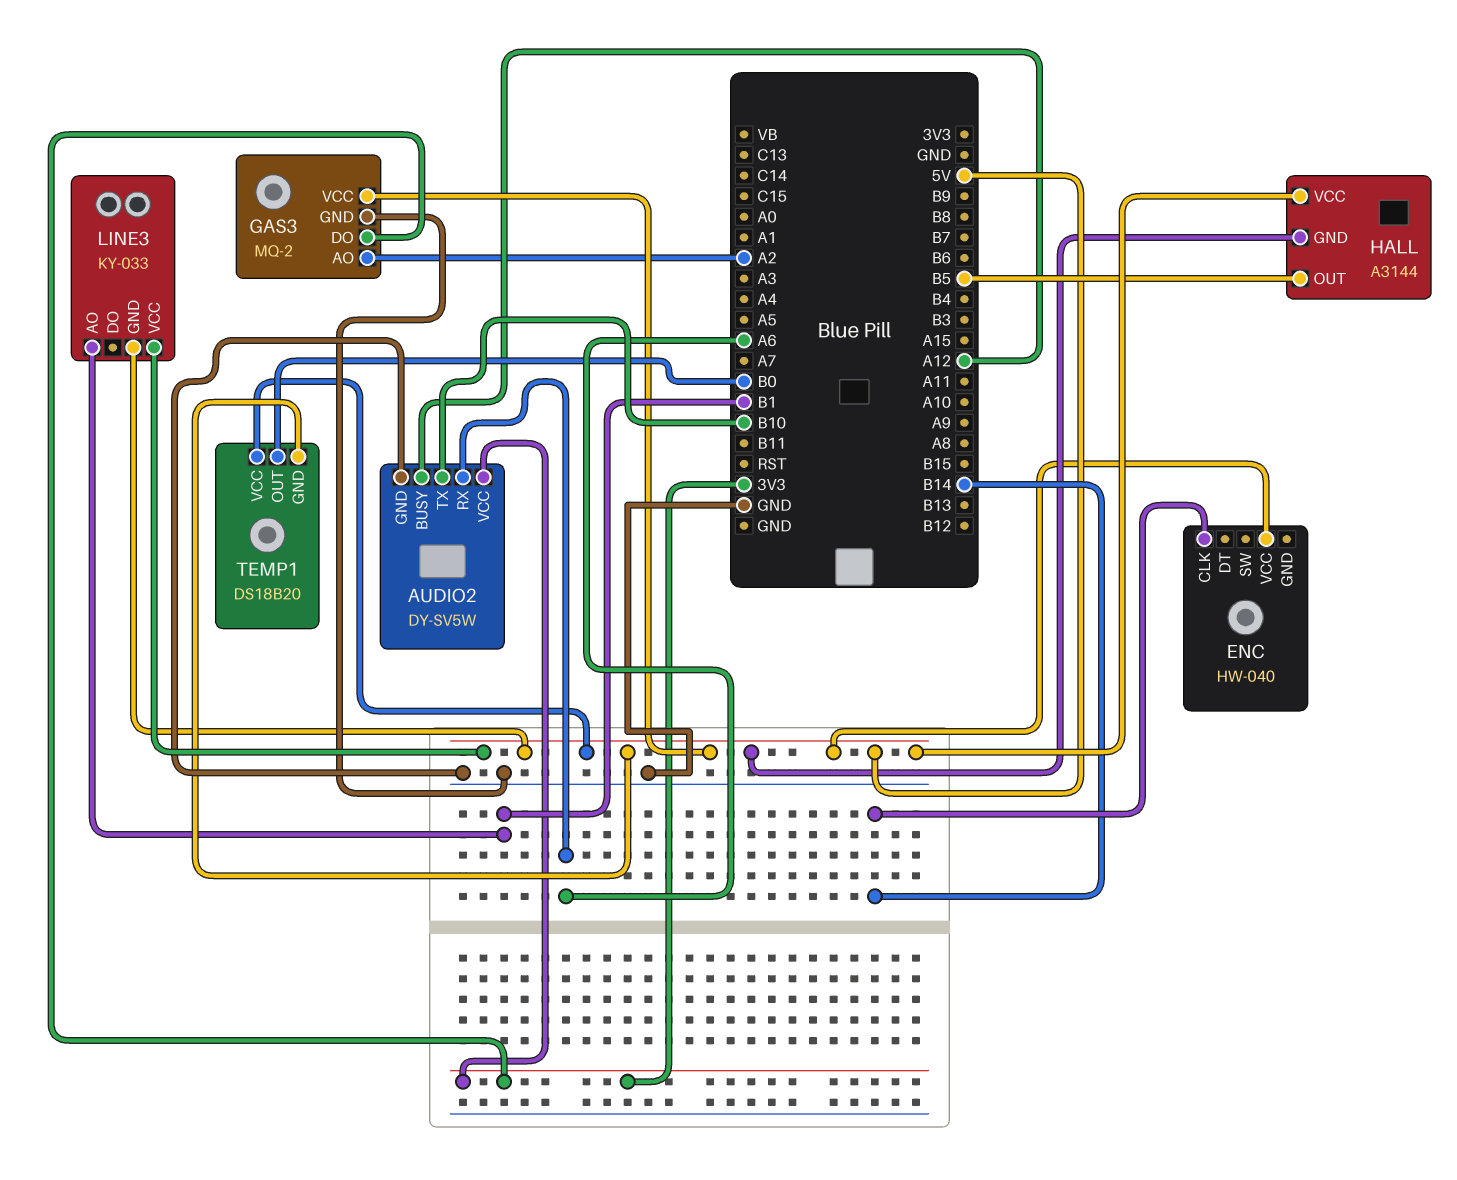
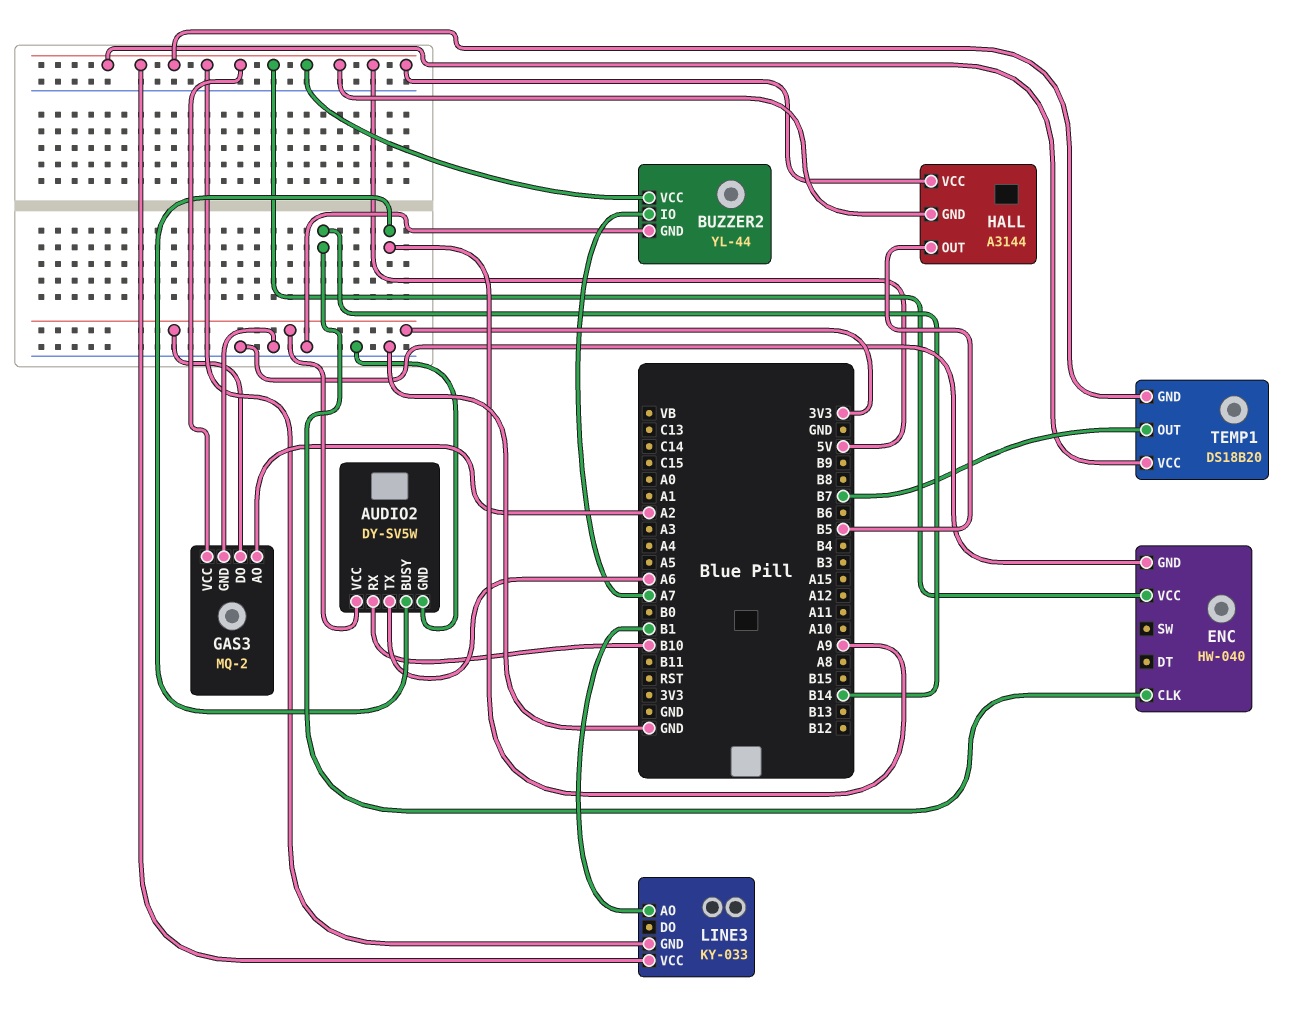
AUDIO2 pin BUSY: A12 -> A9
AUDIO2 pin RX: A6 -> B10
AUDIO2 pin TX: B10 -> A6
BUZZER2: none -> YL-44
BUZZER2 pin GND: none -> GND
BUZZER2 pin IO: none -> A7
BUZZER2 pin VCC: none -> 5V
ENC pin GND: none -> GND
TEMP1 pin OUT: B0 -> B7

